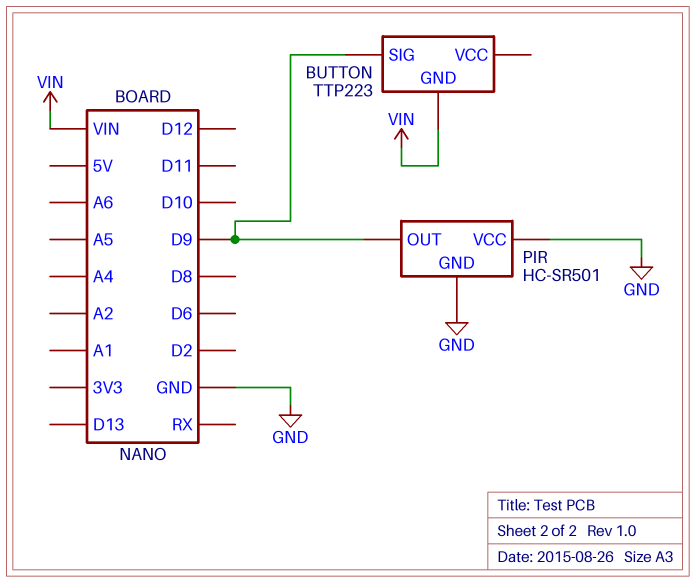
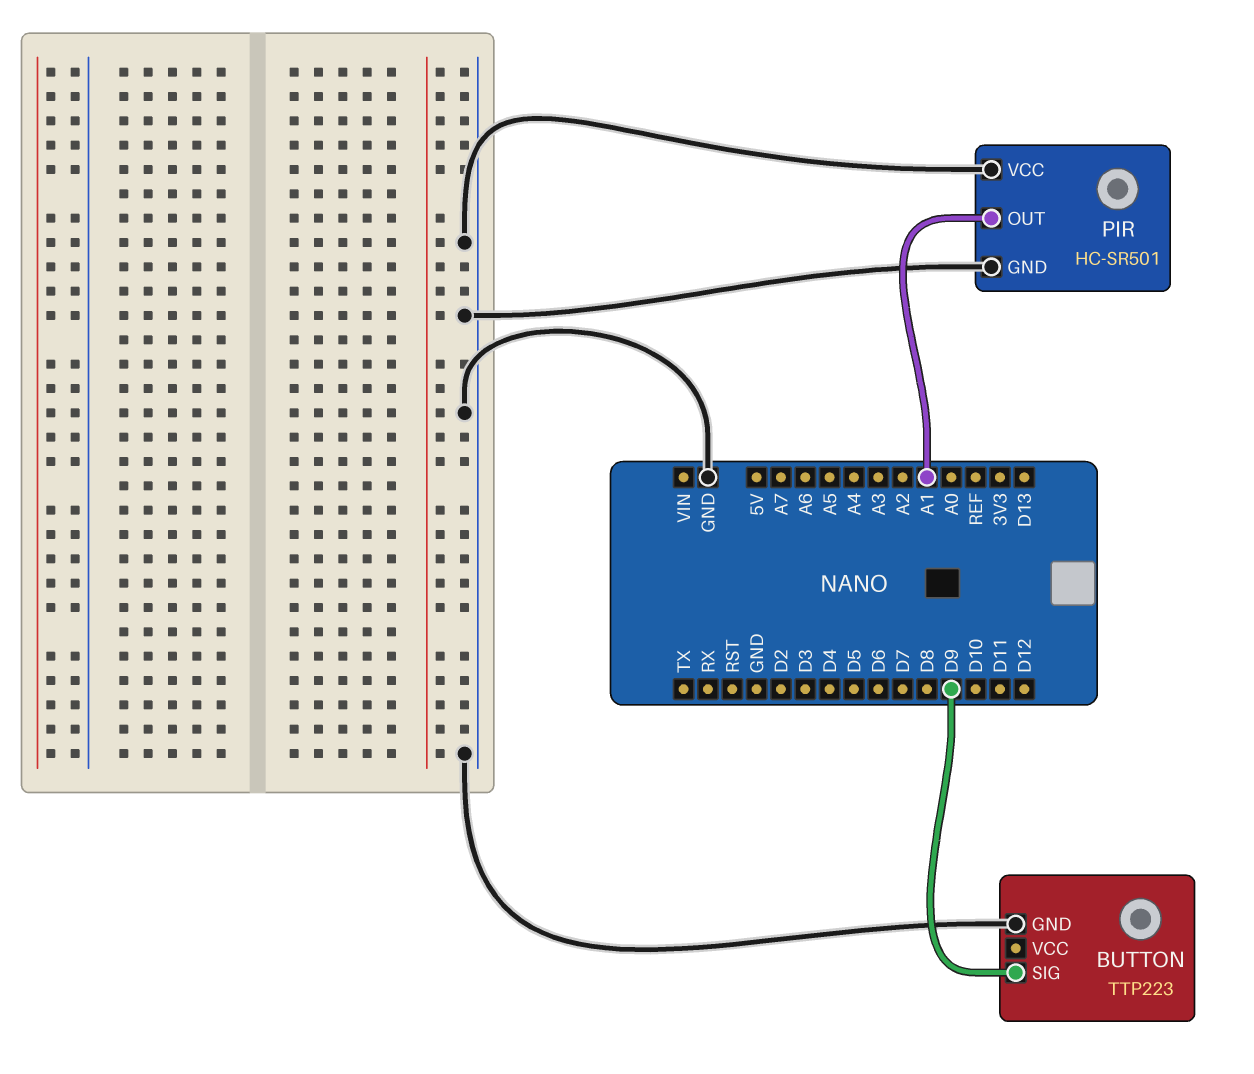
BUTTON pin GND: VIN -> GND
PIR pin OUT: D9 -> A1

